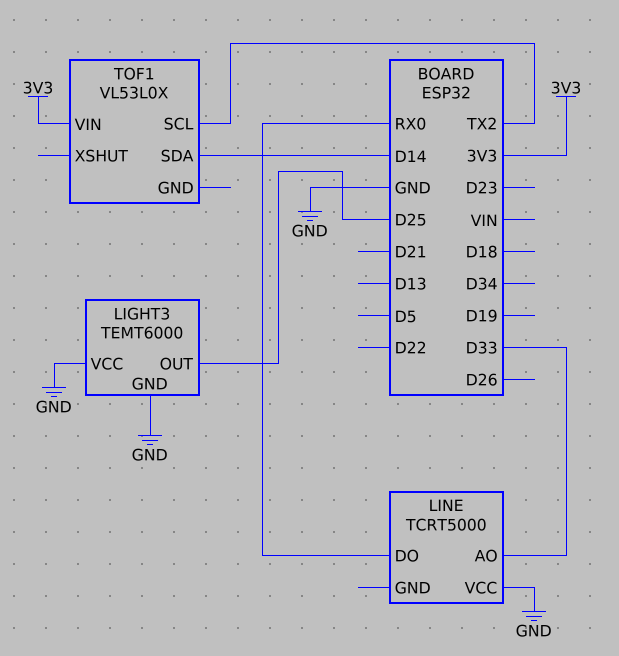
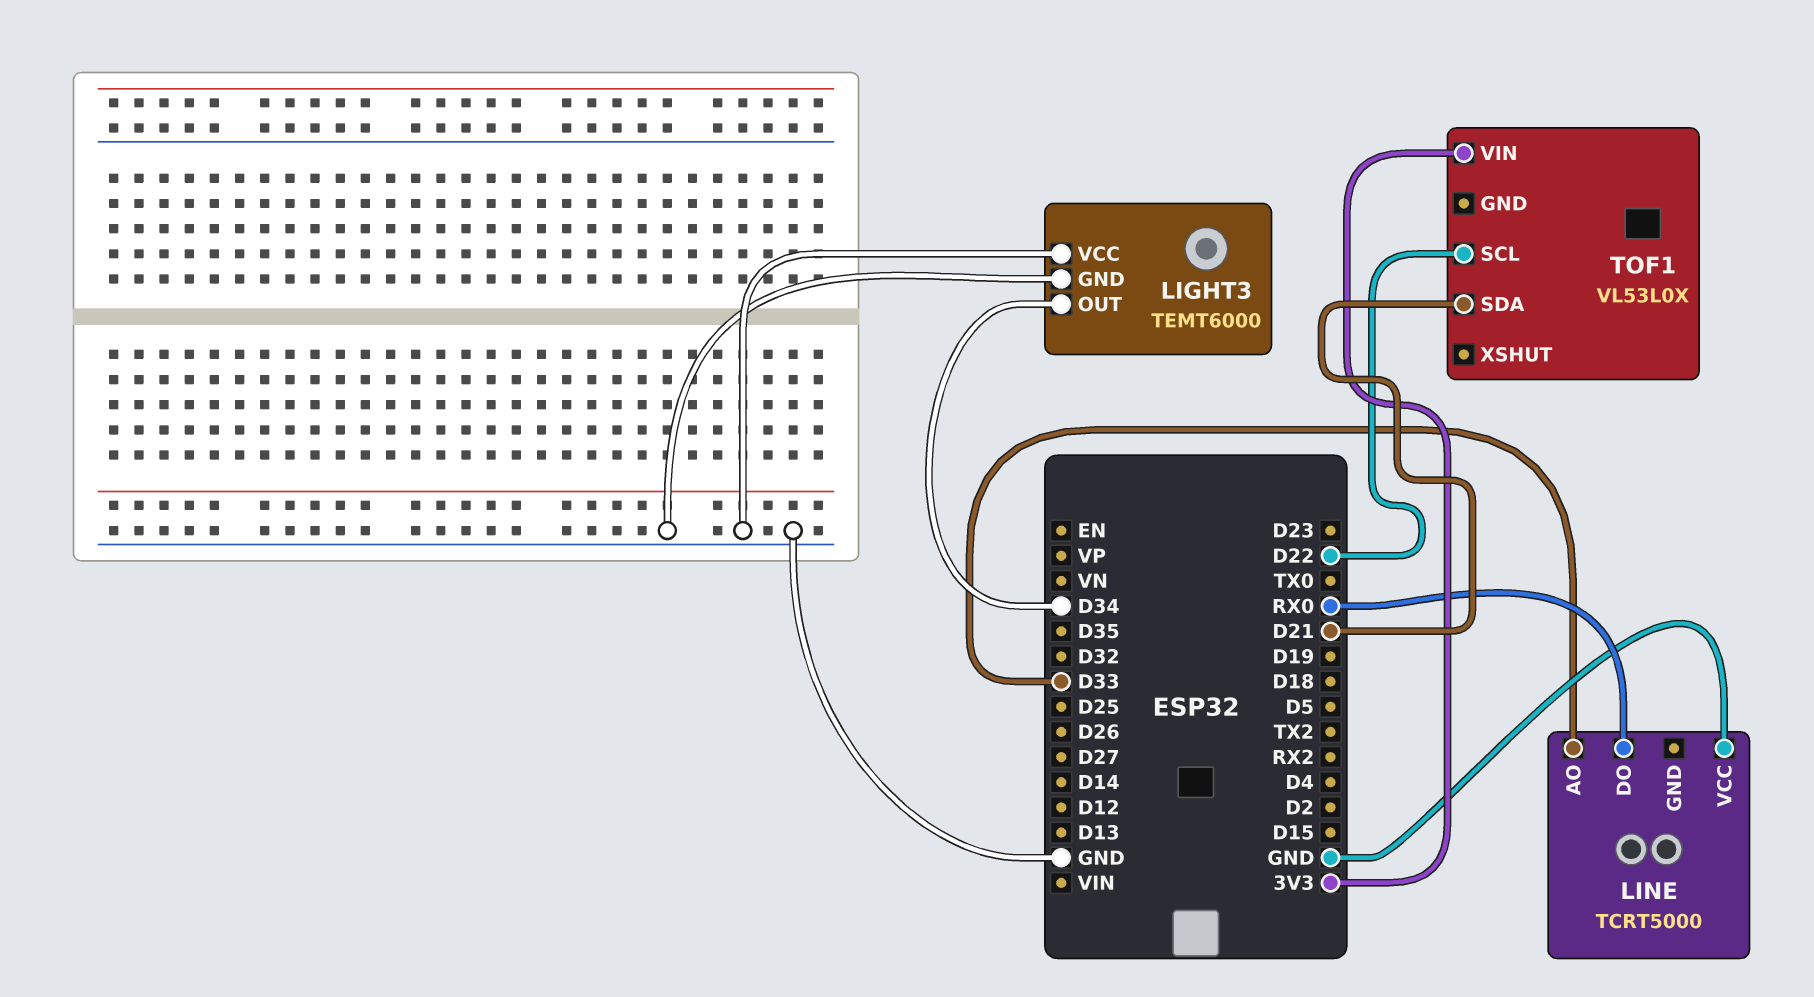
LIGHT3 pin OUT: D25 -> D34
TOF1 pin SCL: TX2 -> D22
TOF1 pin SDA: D14 -> D21

